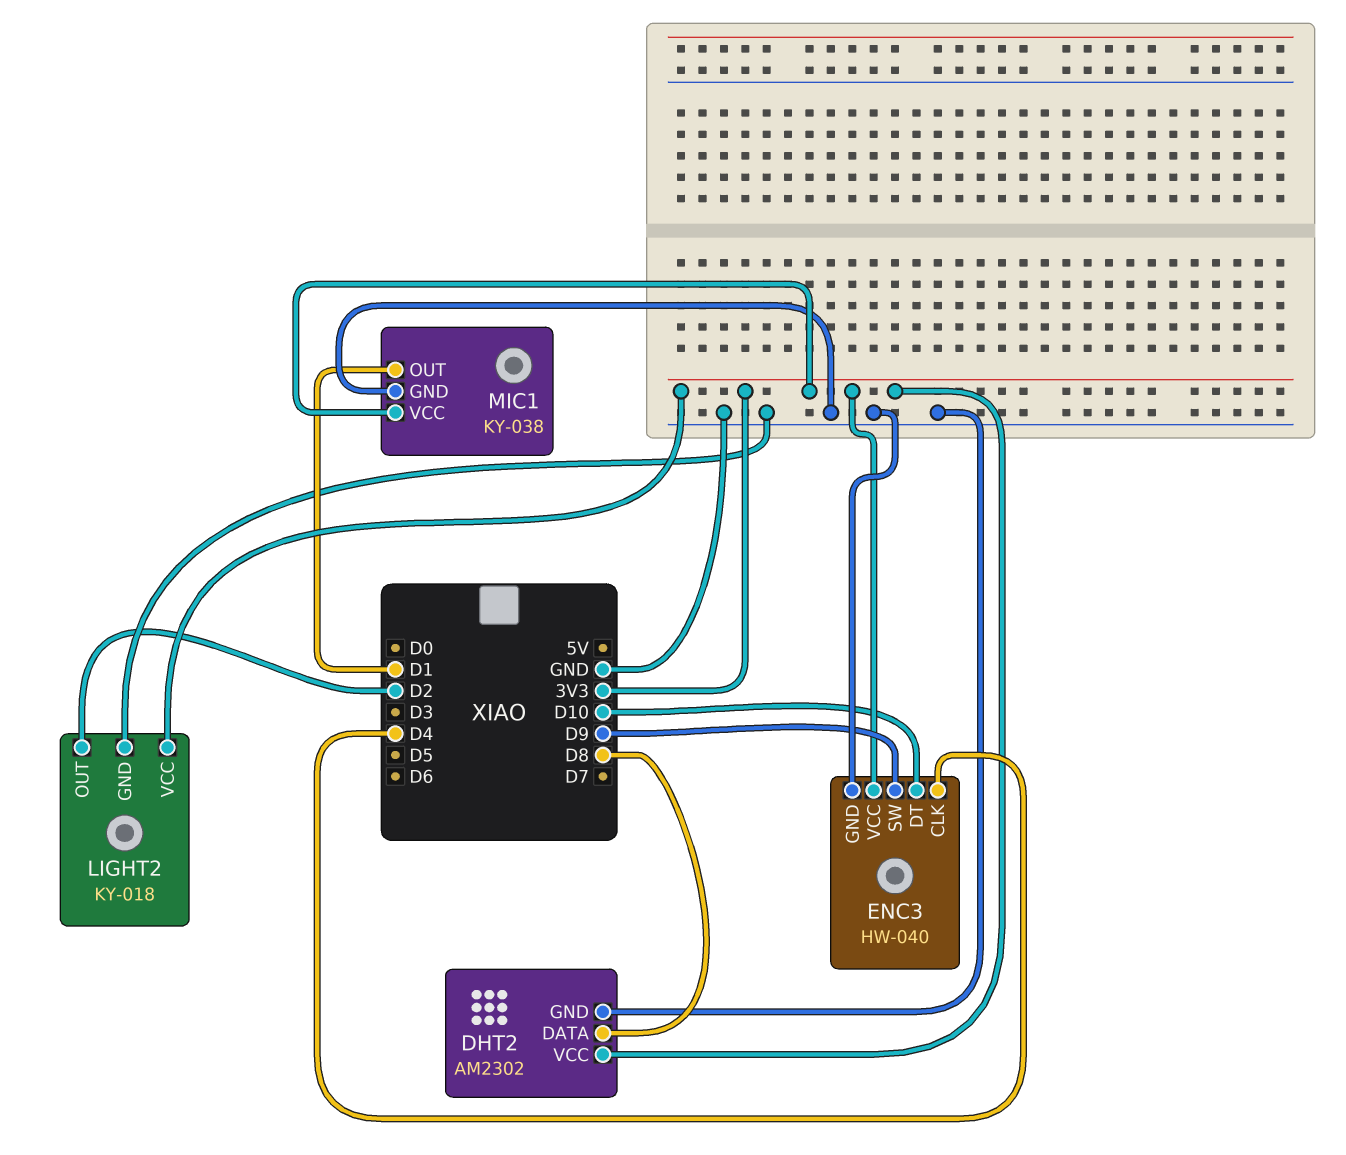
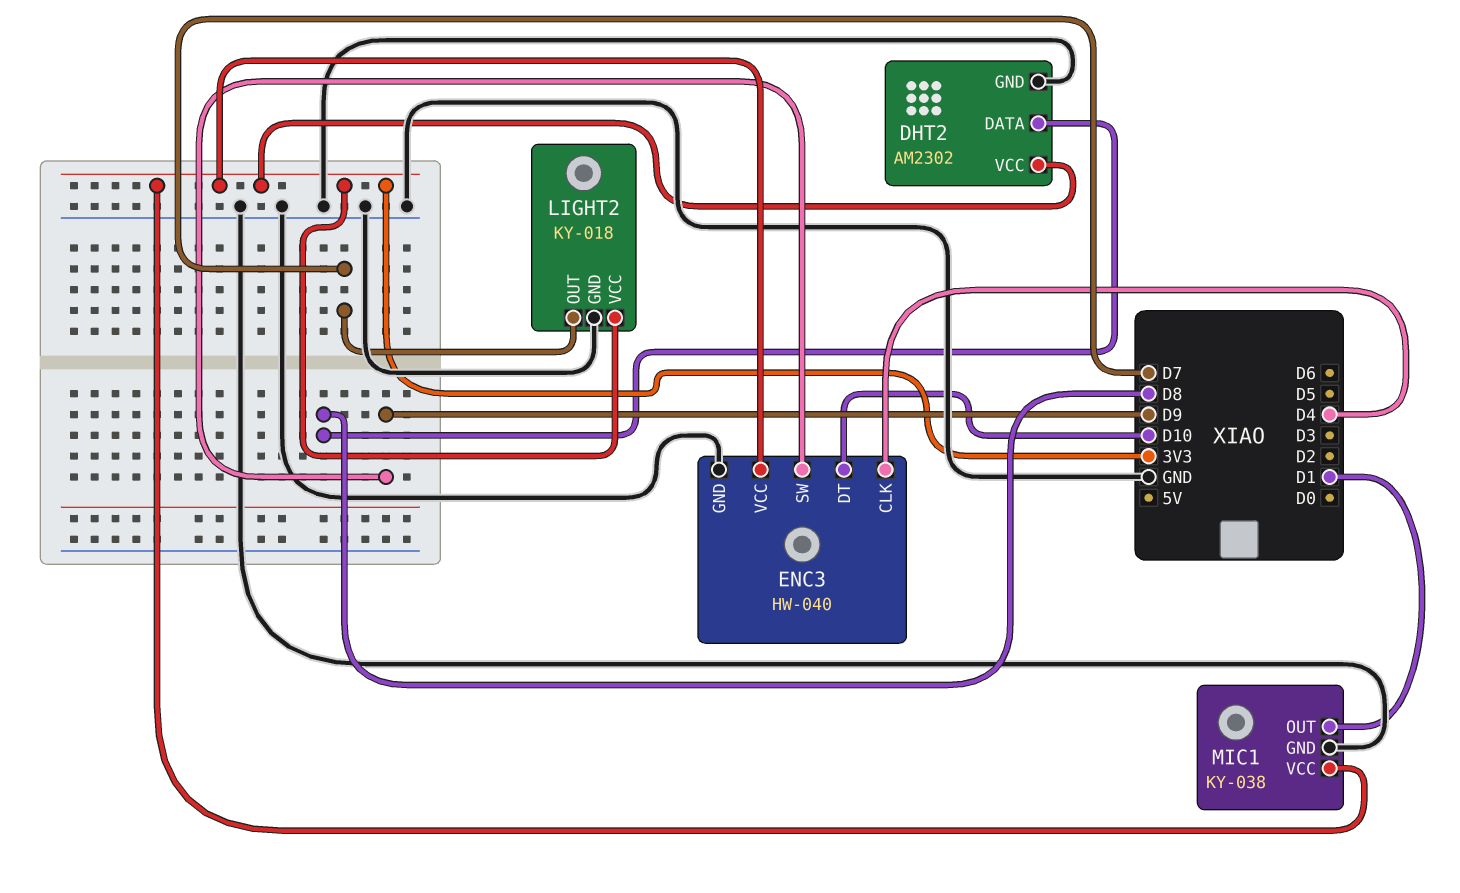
LIGHT2 pin OUT: D2 -> D7

